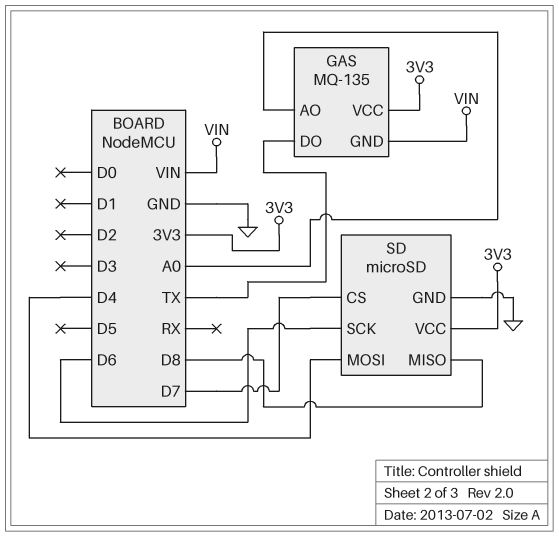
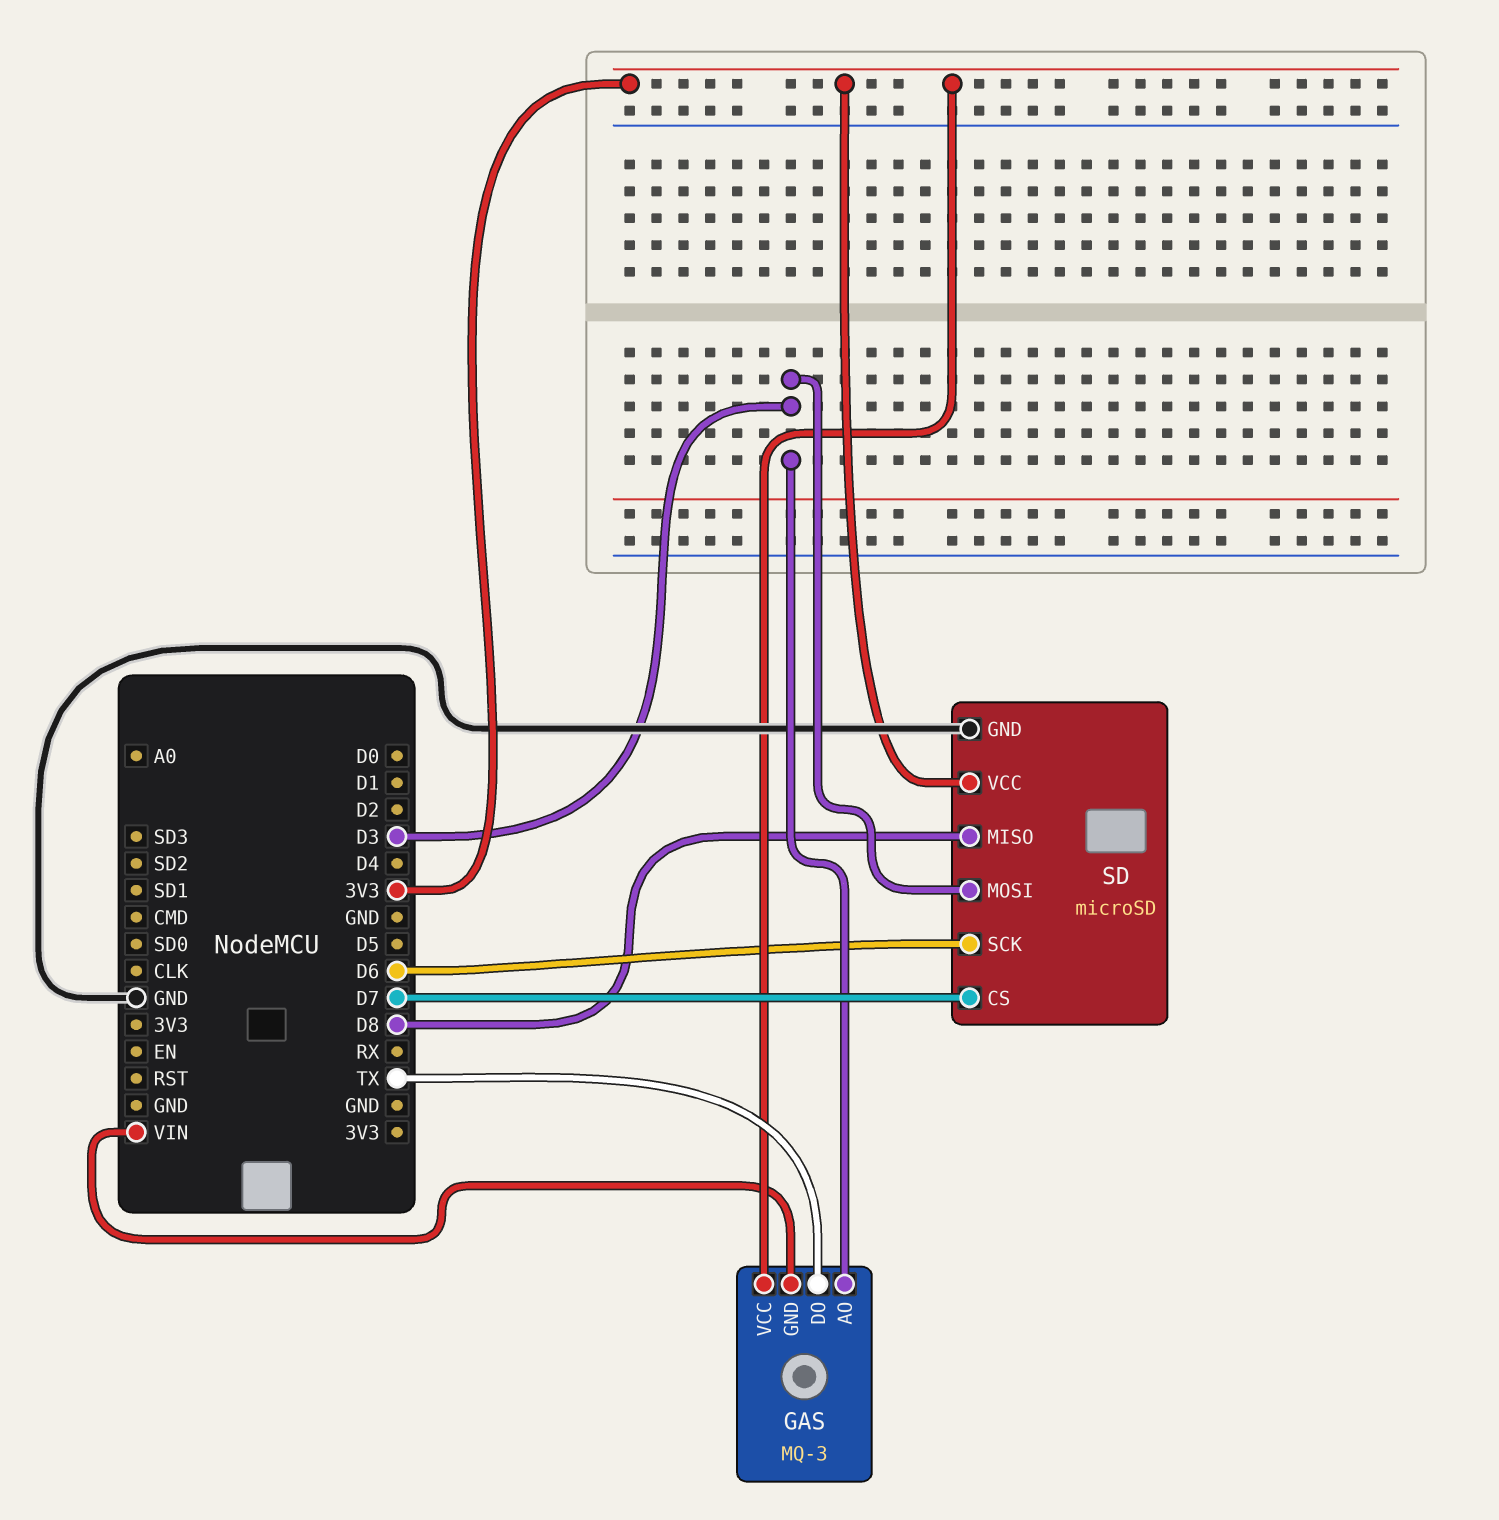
GAS: MQ-135 -> MQ-3
GAS pin AO: A0 -> D3
SD pin MOSI: D4 -> D3

